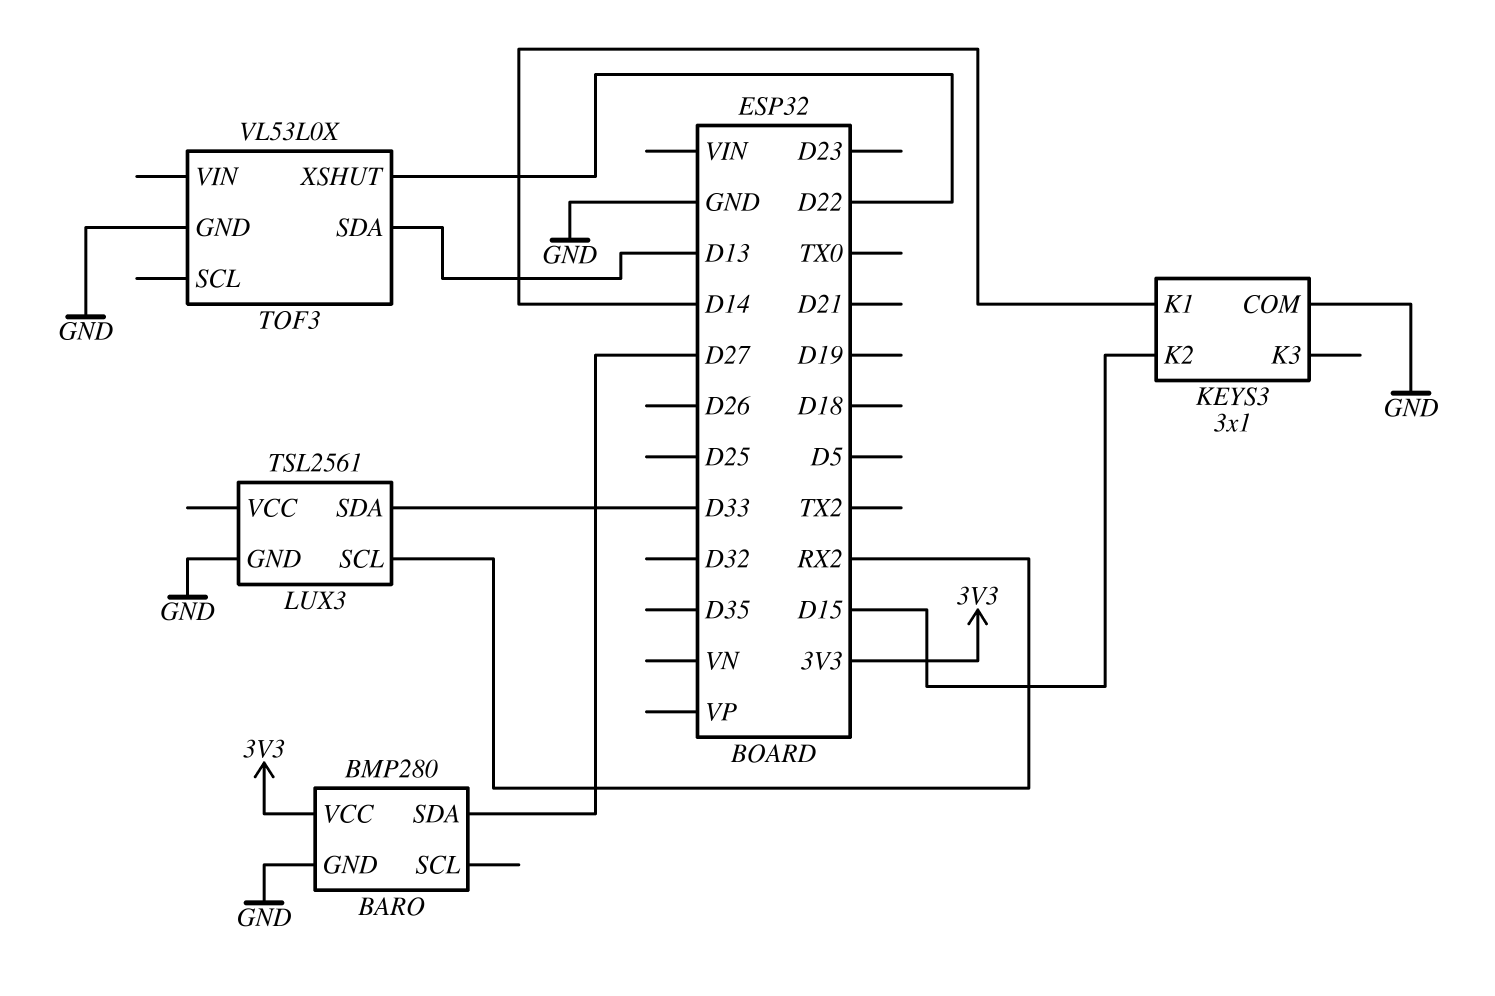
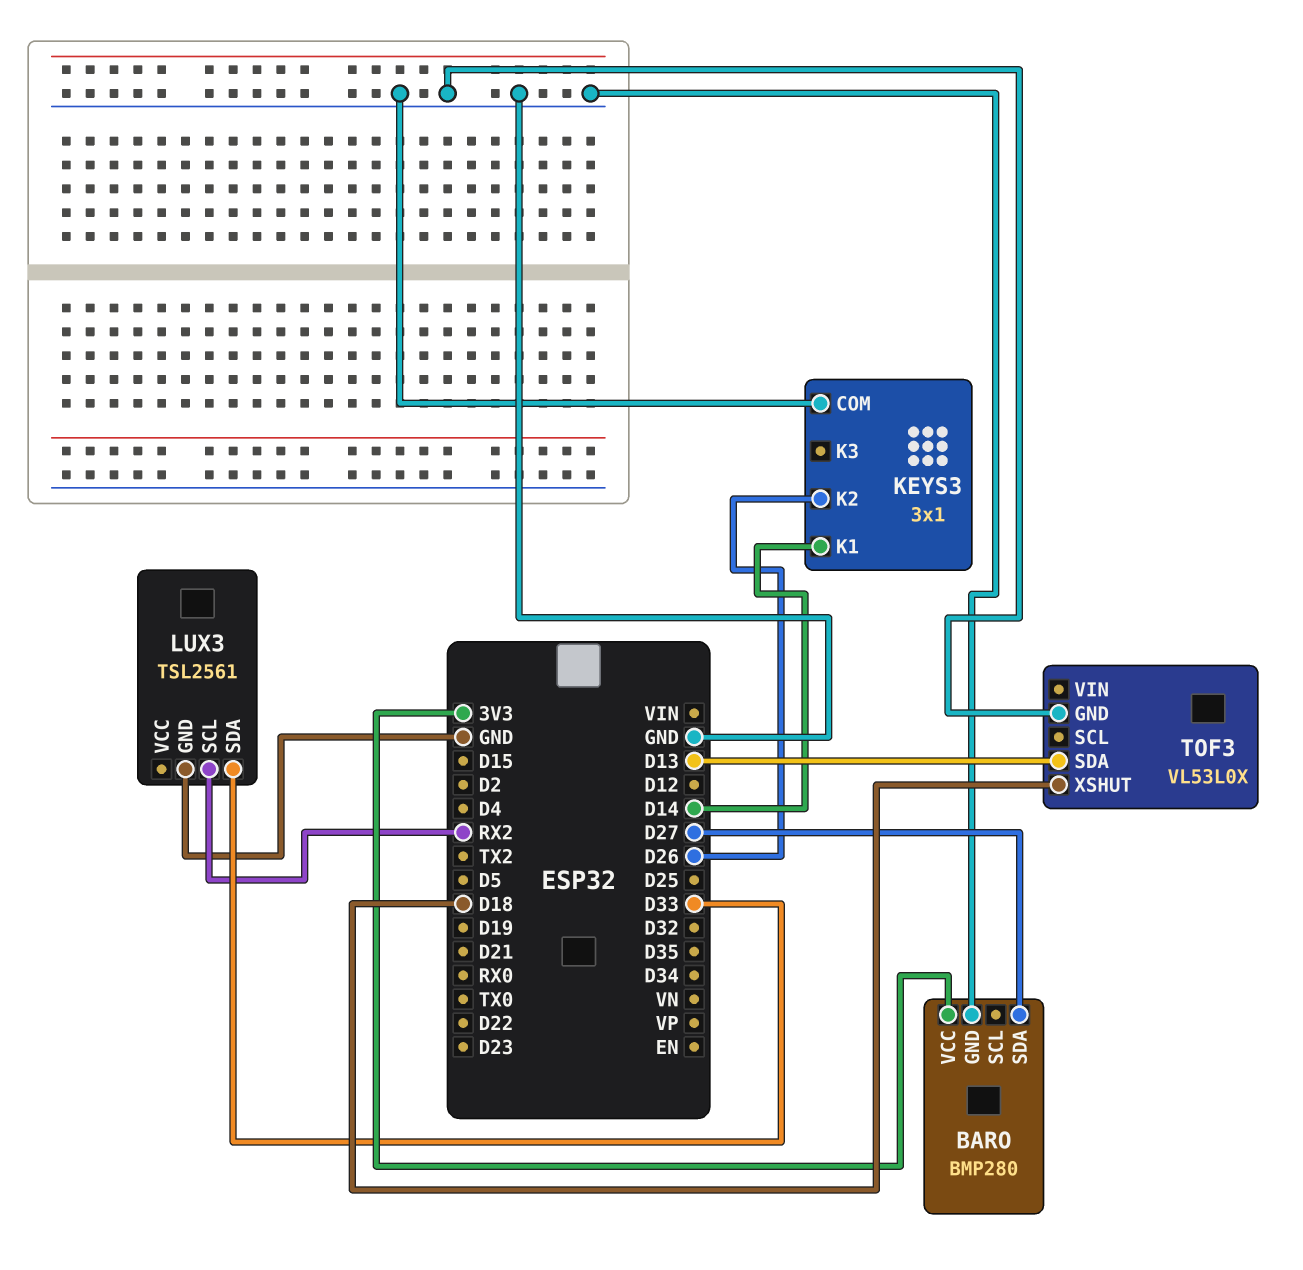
KEYS3 pin K2: D15 -> D26
TOF3 pin XSHUT: D22 -> D18

